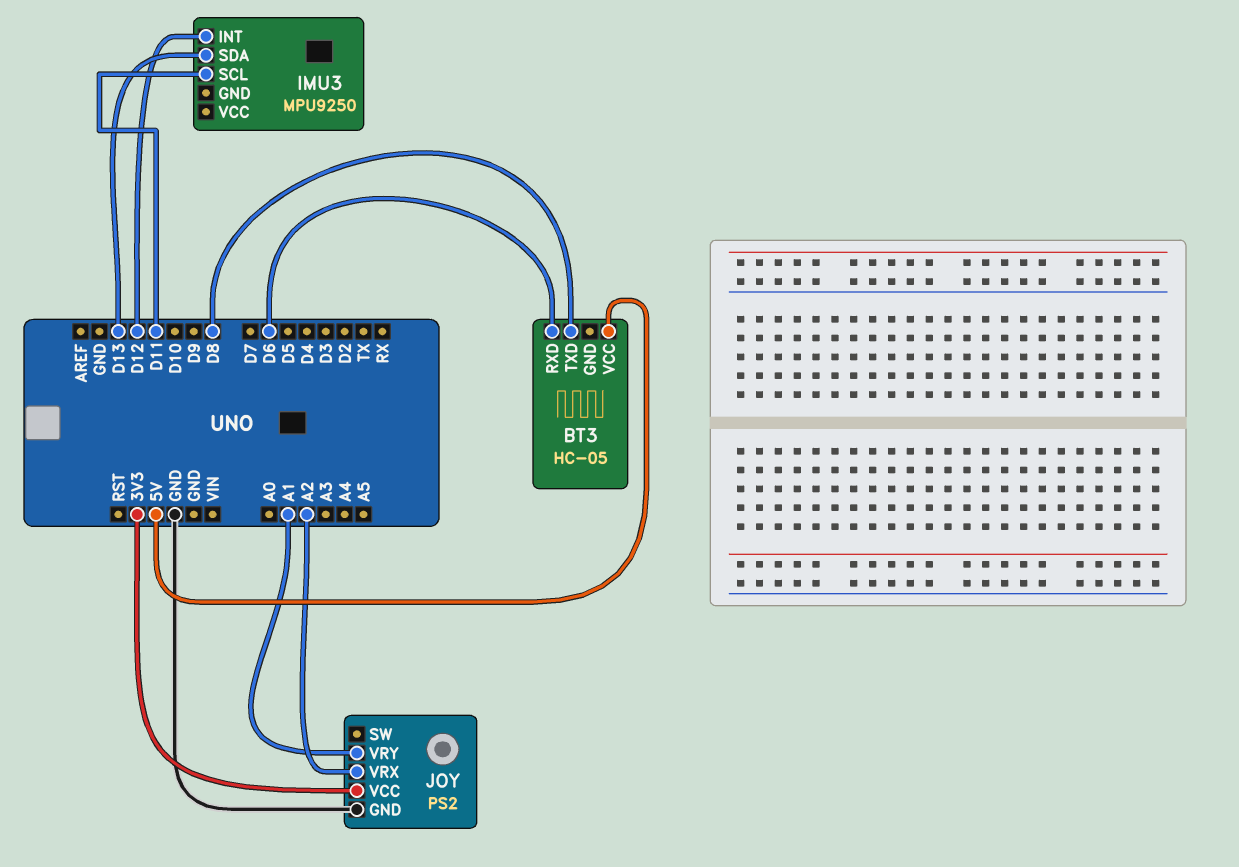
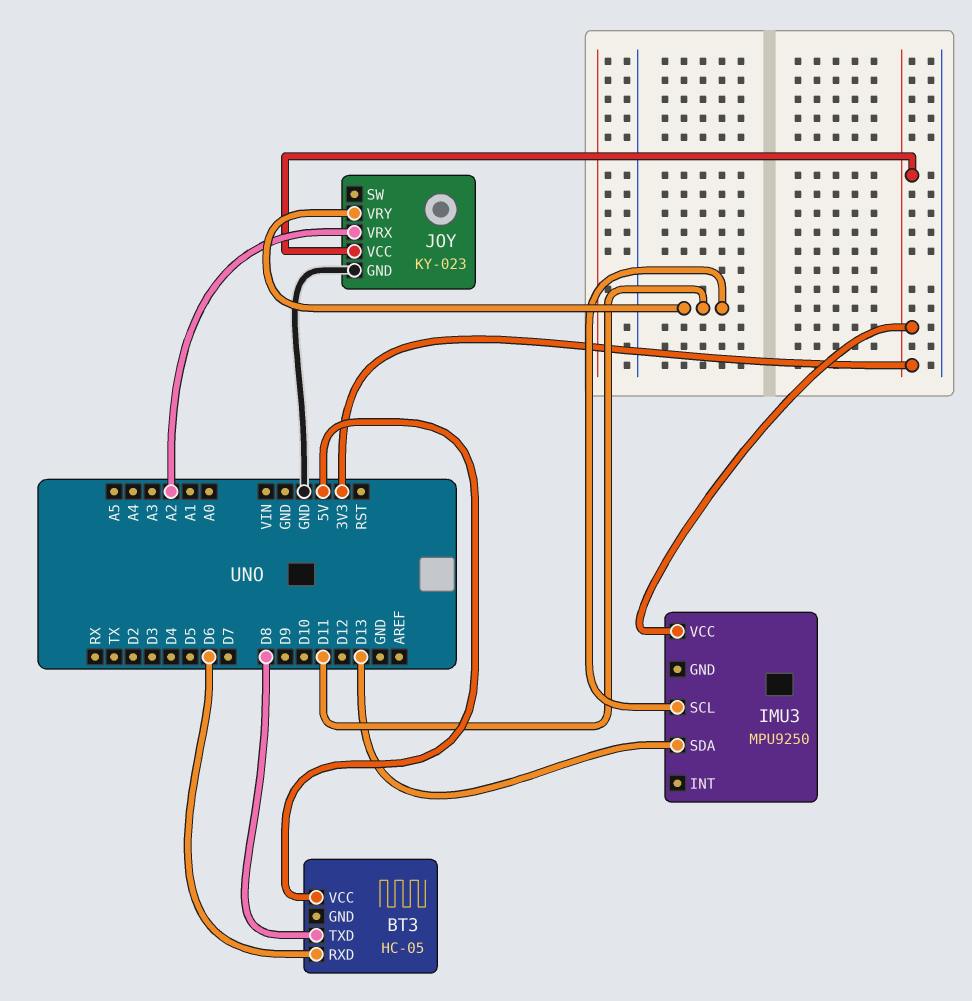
IMU3 pin INT: D12 -> none
IMU3 pin VCC: none -> 3V3
JOY: PS2 -> KY-023
JOY pin VRY: A1 -> D11

